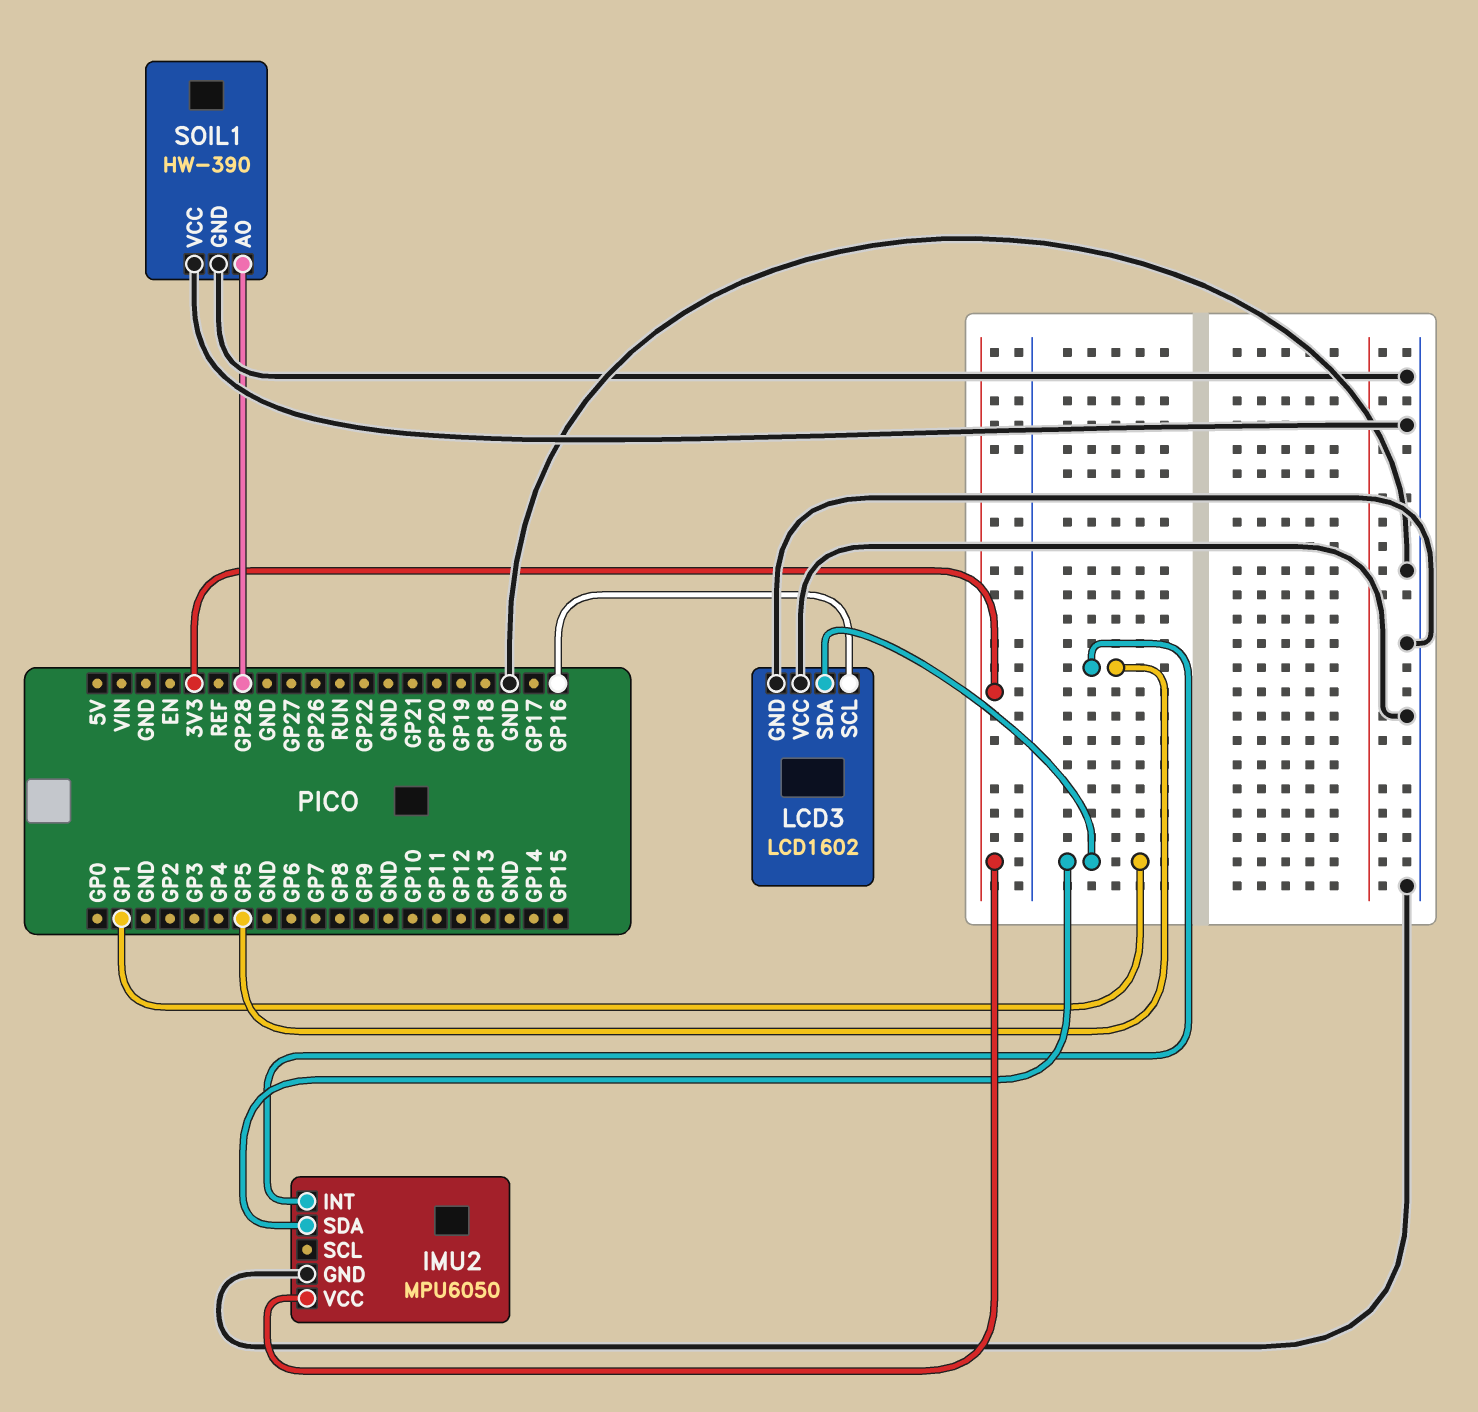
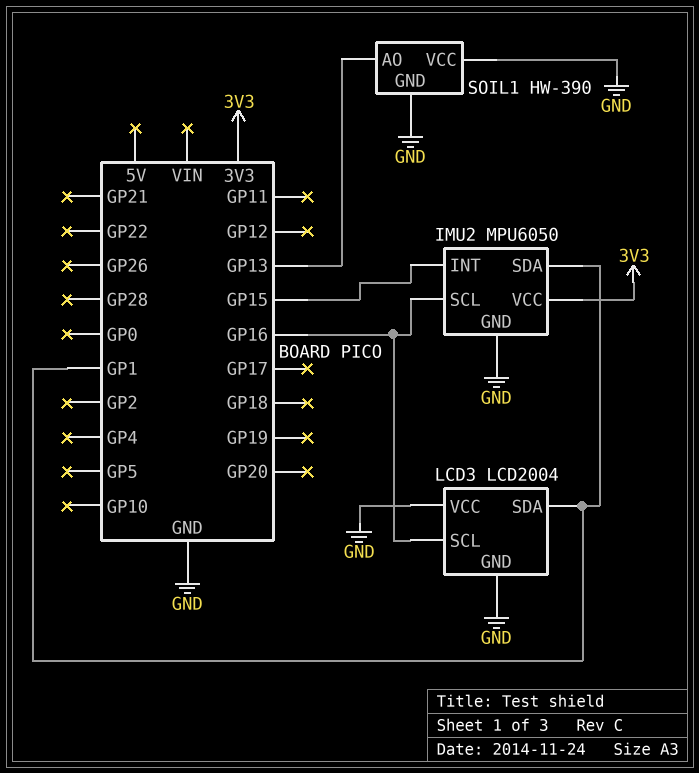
IMU2 pin INT: GP5 -> GP15
IMU2 pin SCL: none -> GP16
LCD3: LCD1602 -> LCD2004
SOIL1 pin AO: GP28 -> GP13

